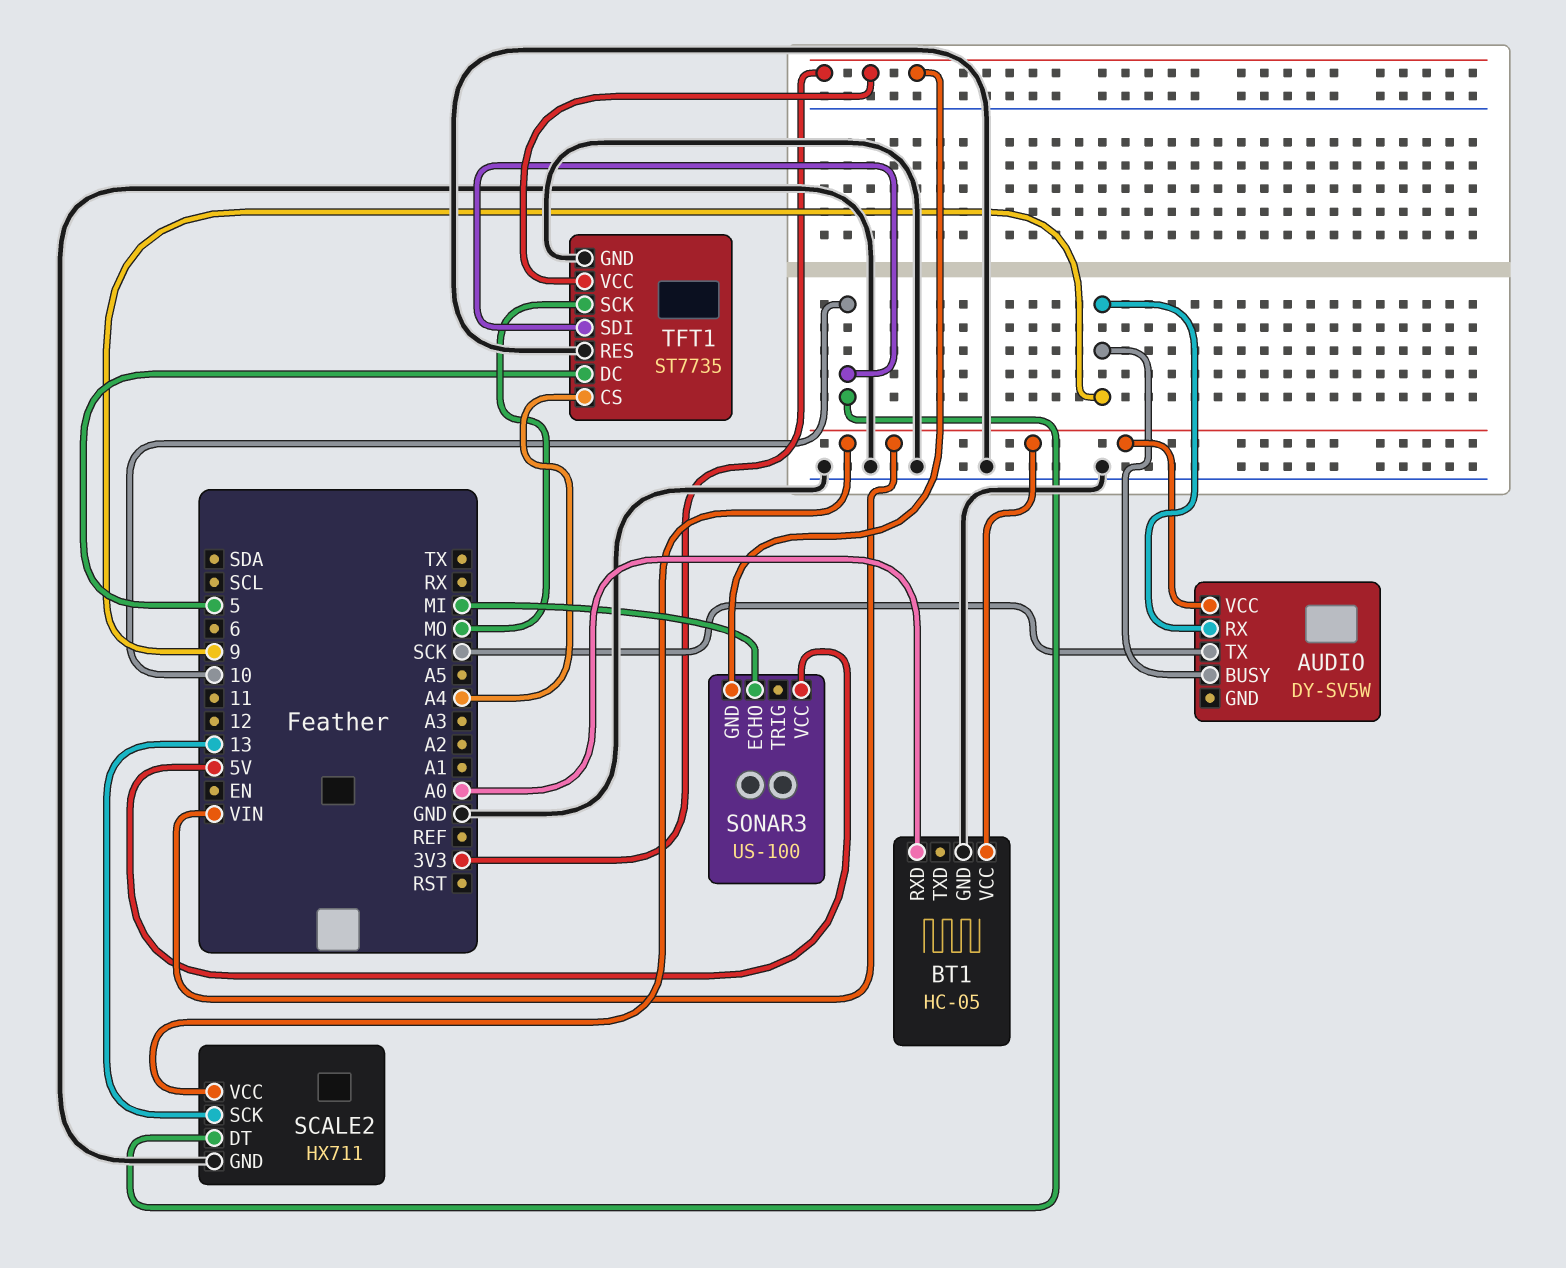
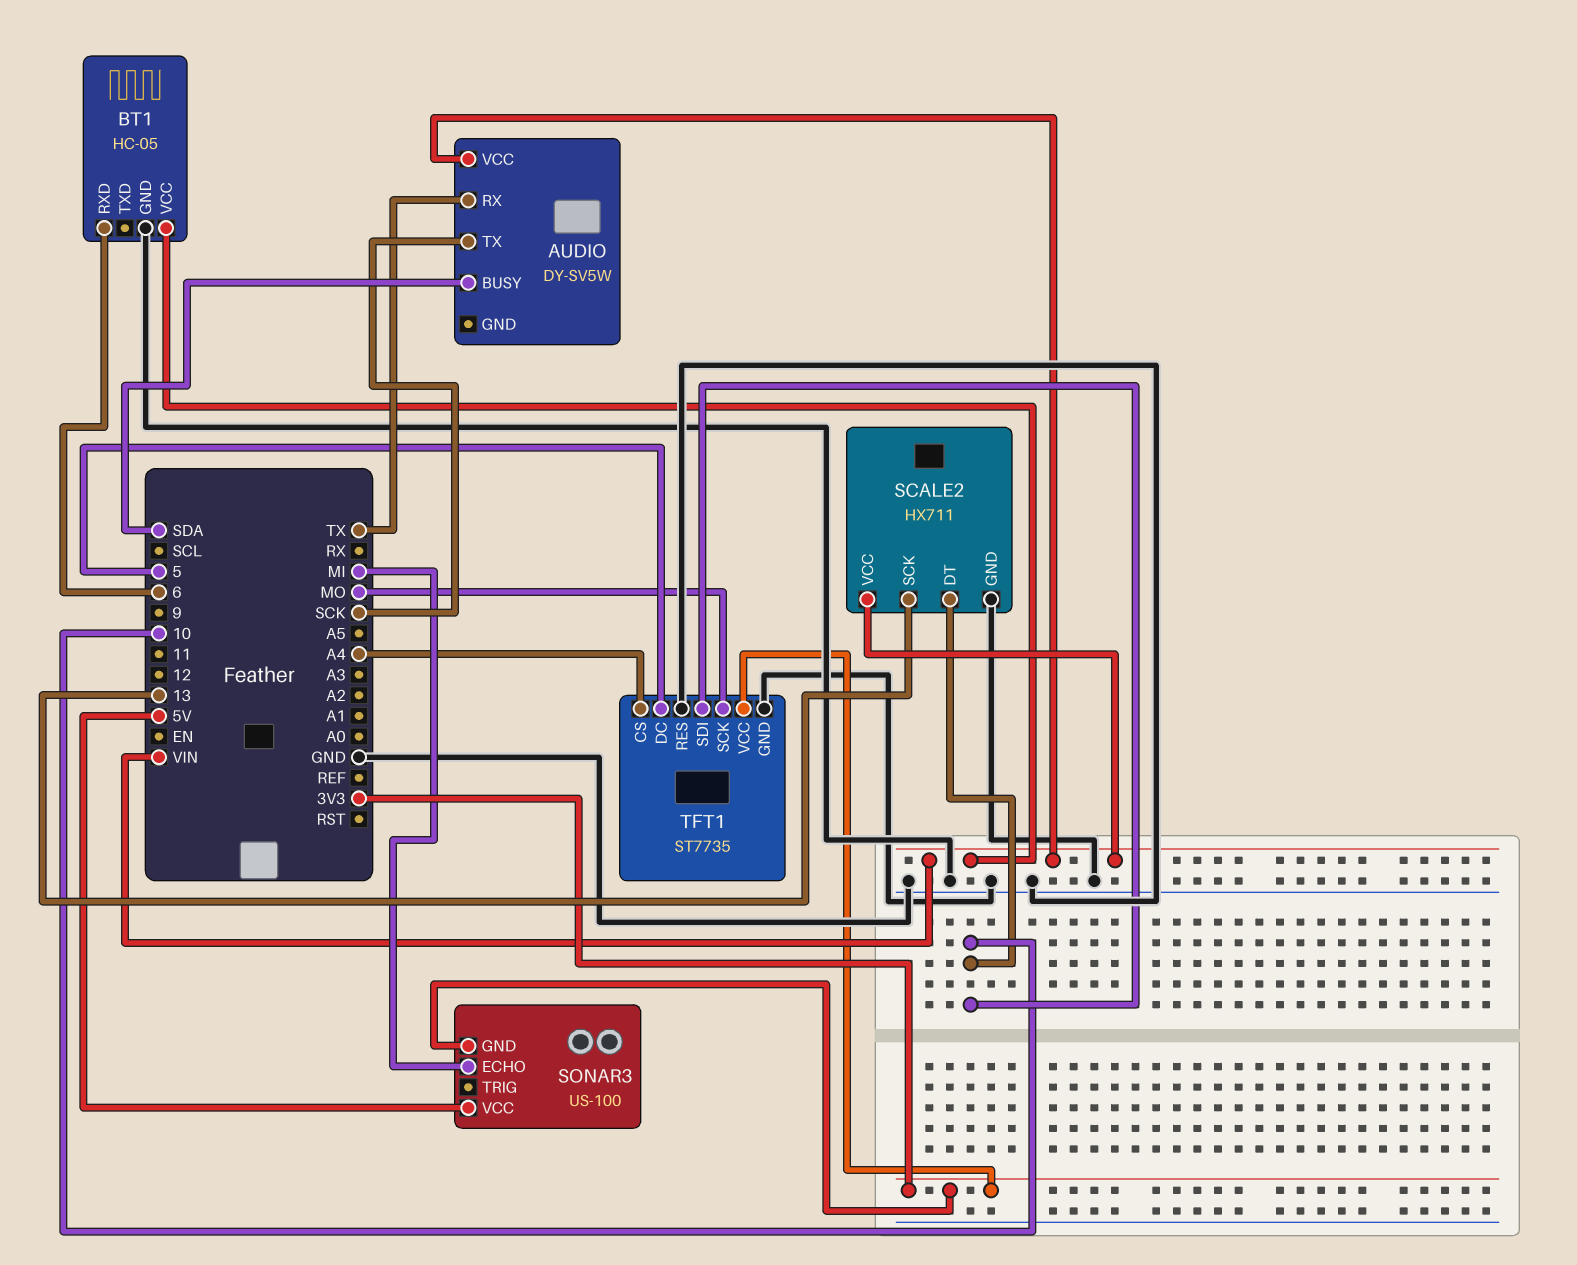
AUDIO pin BUSY: 9 -> SDA
AUDIO pin RX: 9 -> TX
BT1 pin RXD: A0 -> 6

